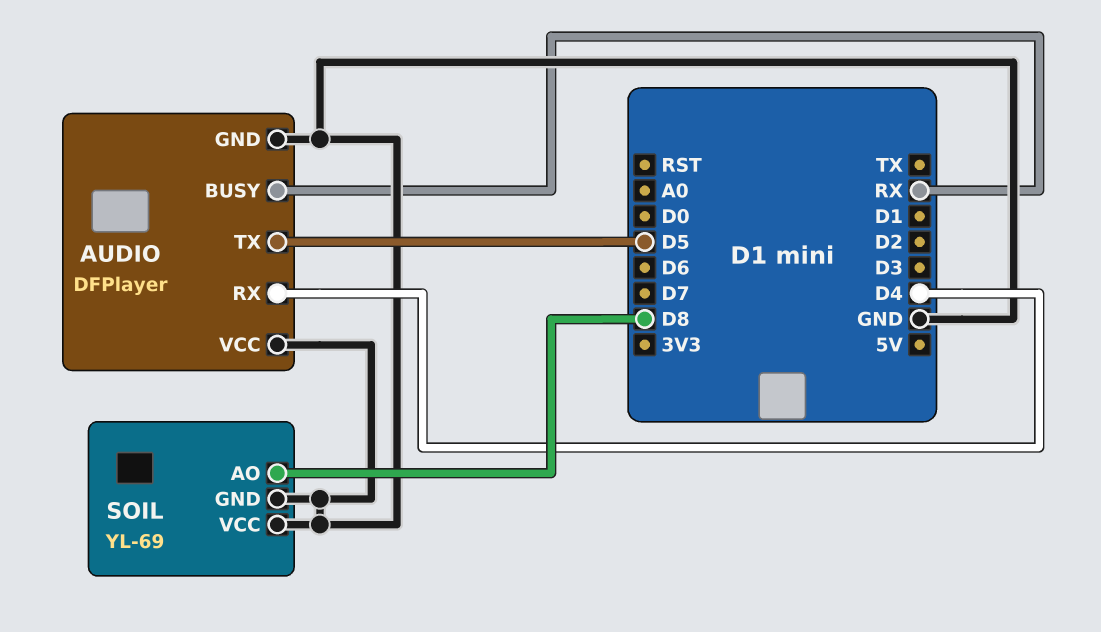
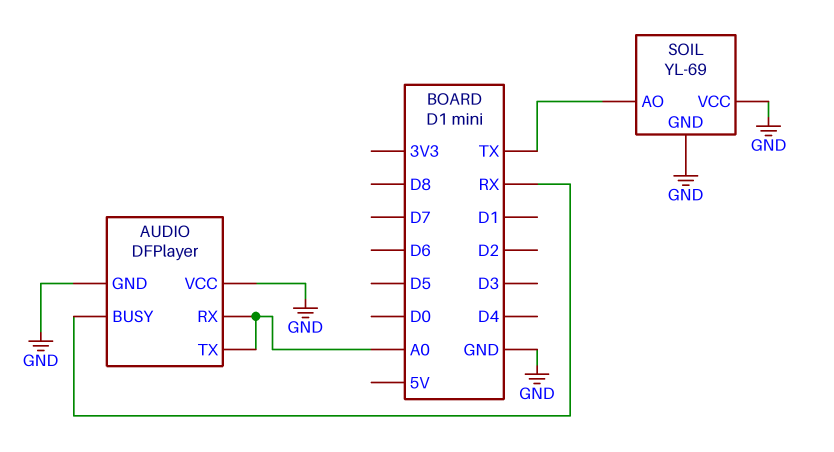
AUDIO pin RX: D4 -> A0
AUDIO pin TX: D5 -> A0
SOIL pin AO: D8 -> TX

